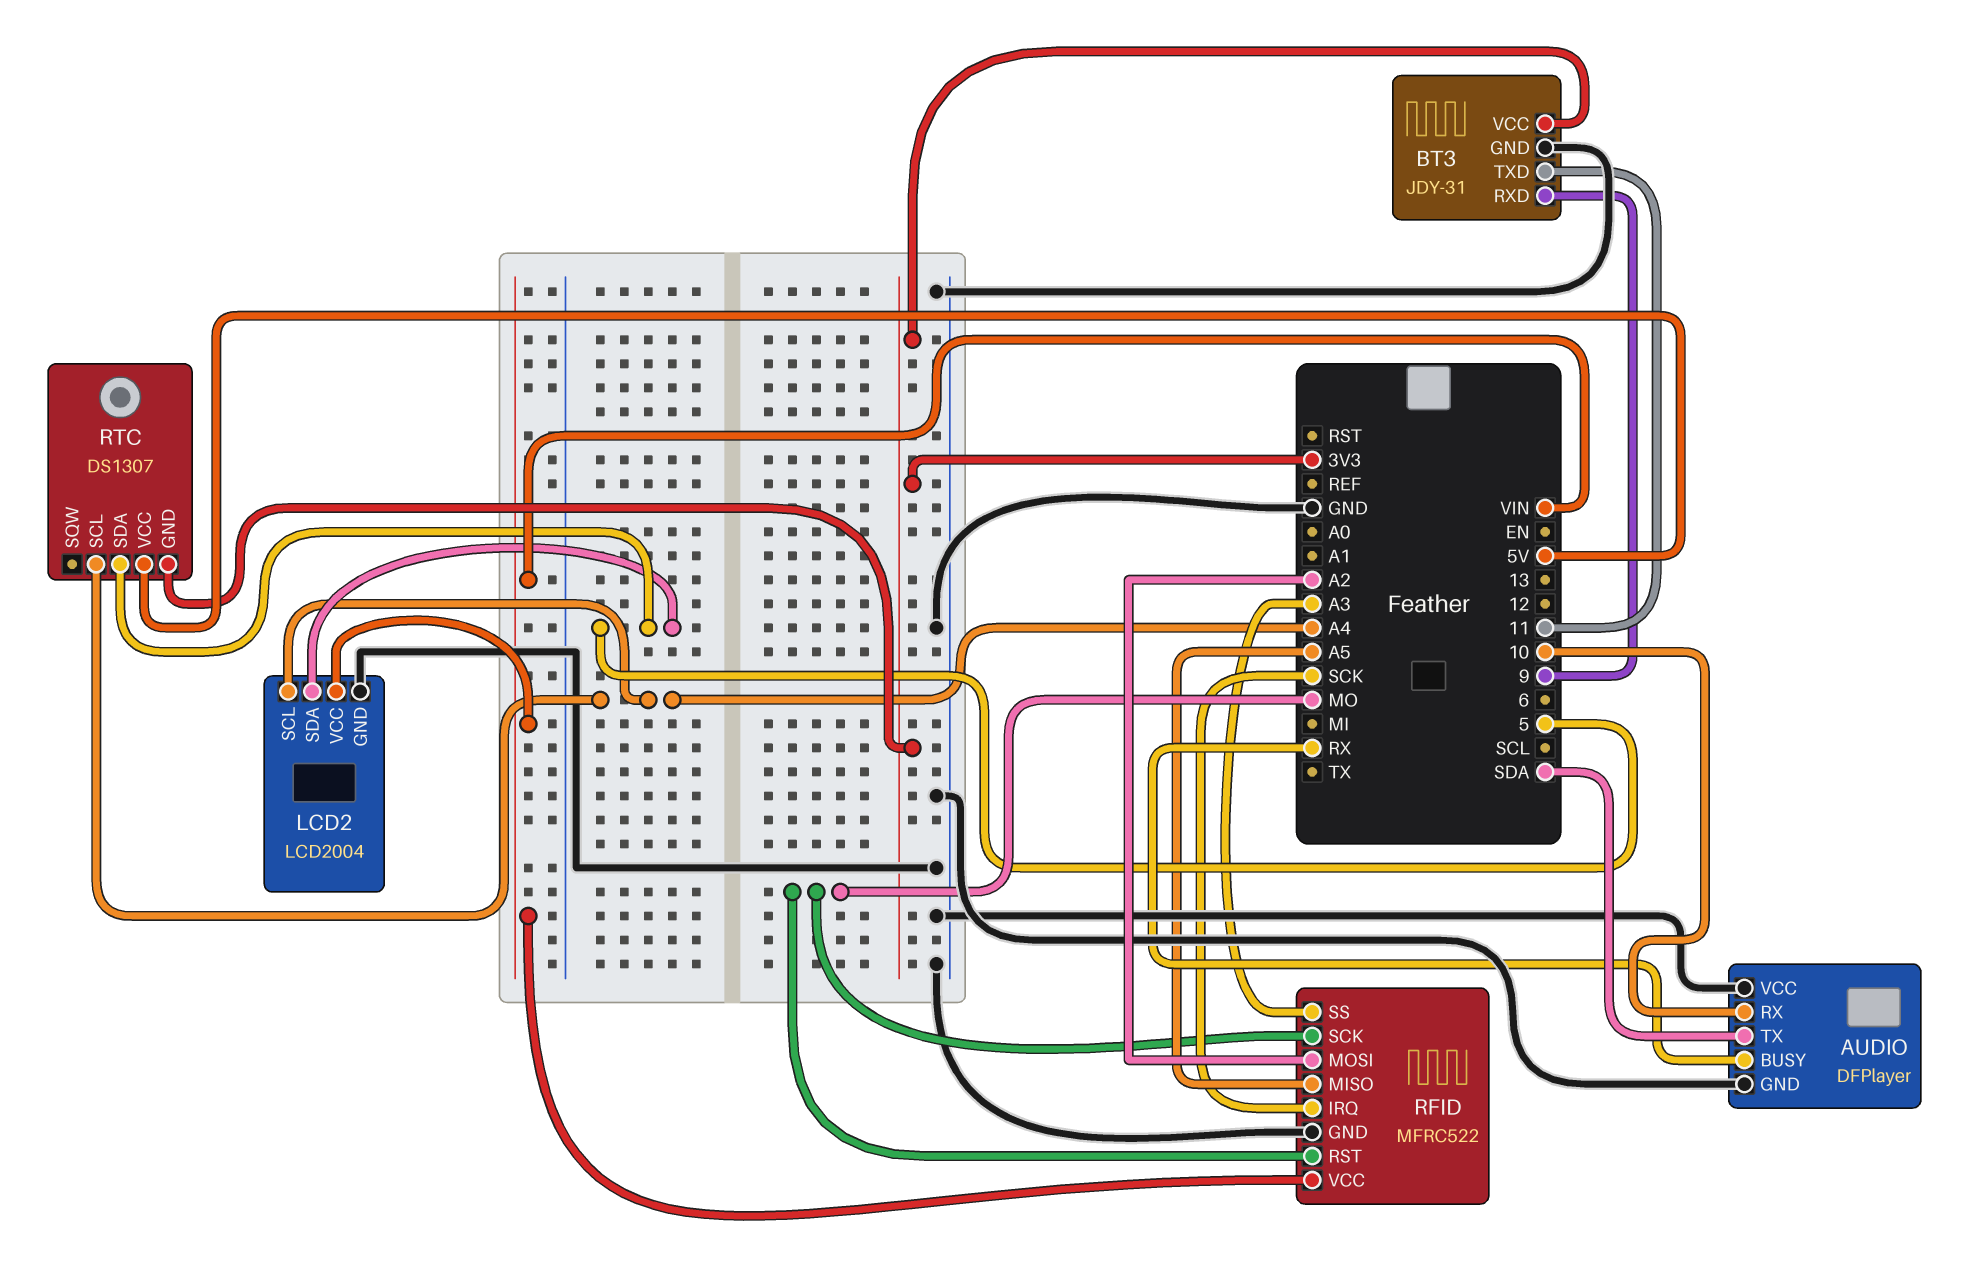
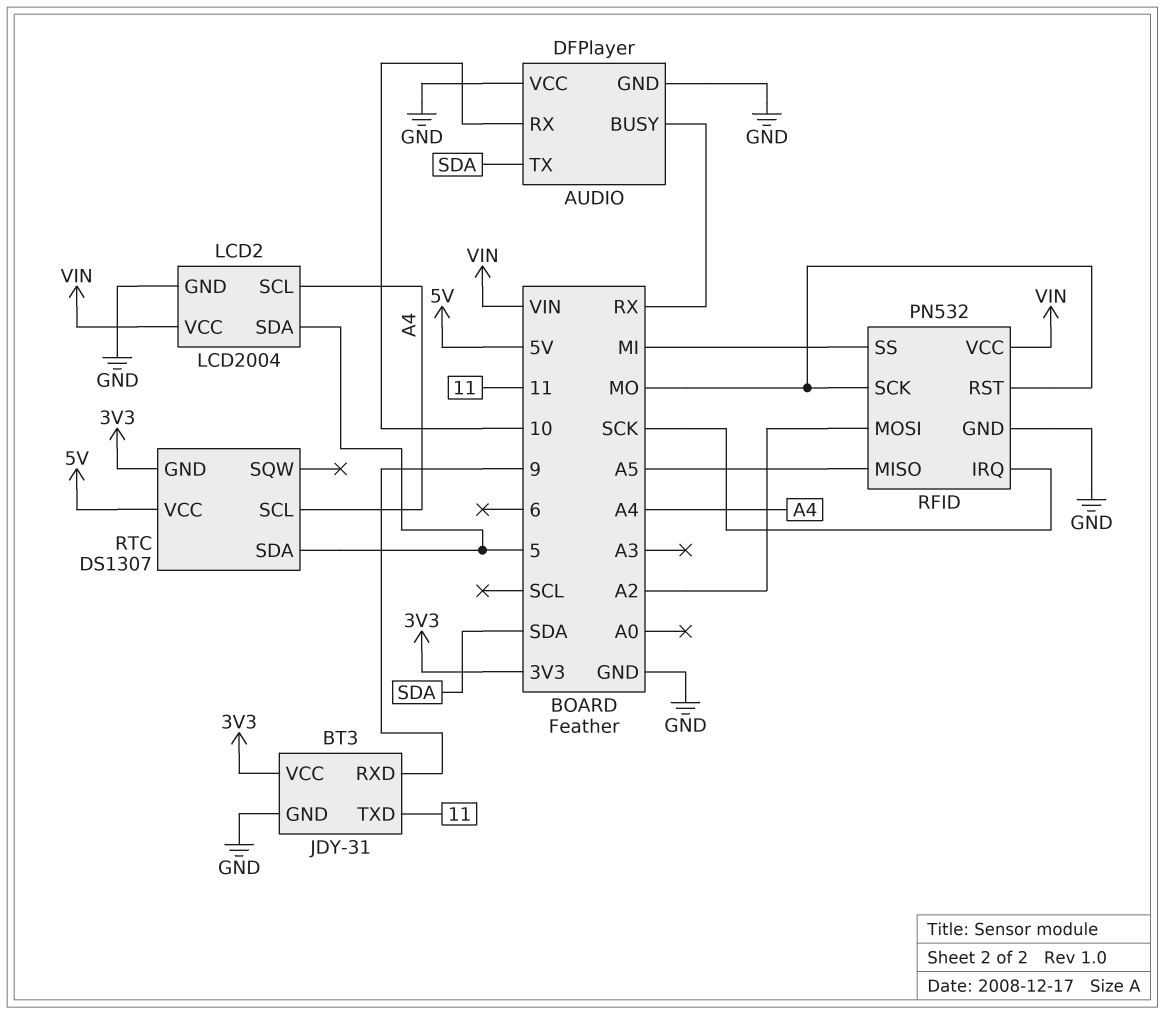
RFID: MFRC522 -> PN532
RFID pin SS: A3 -> MI

